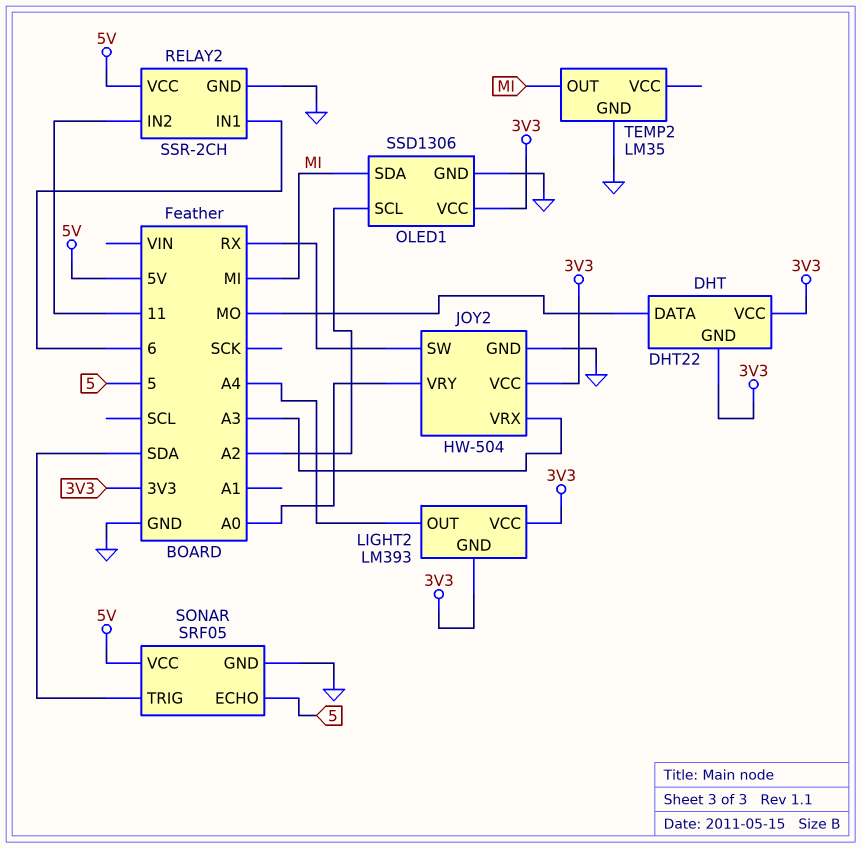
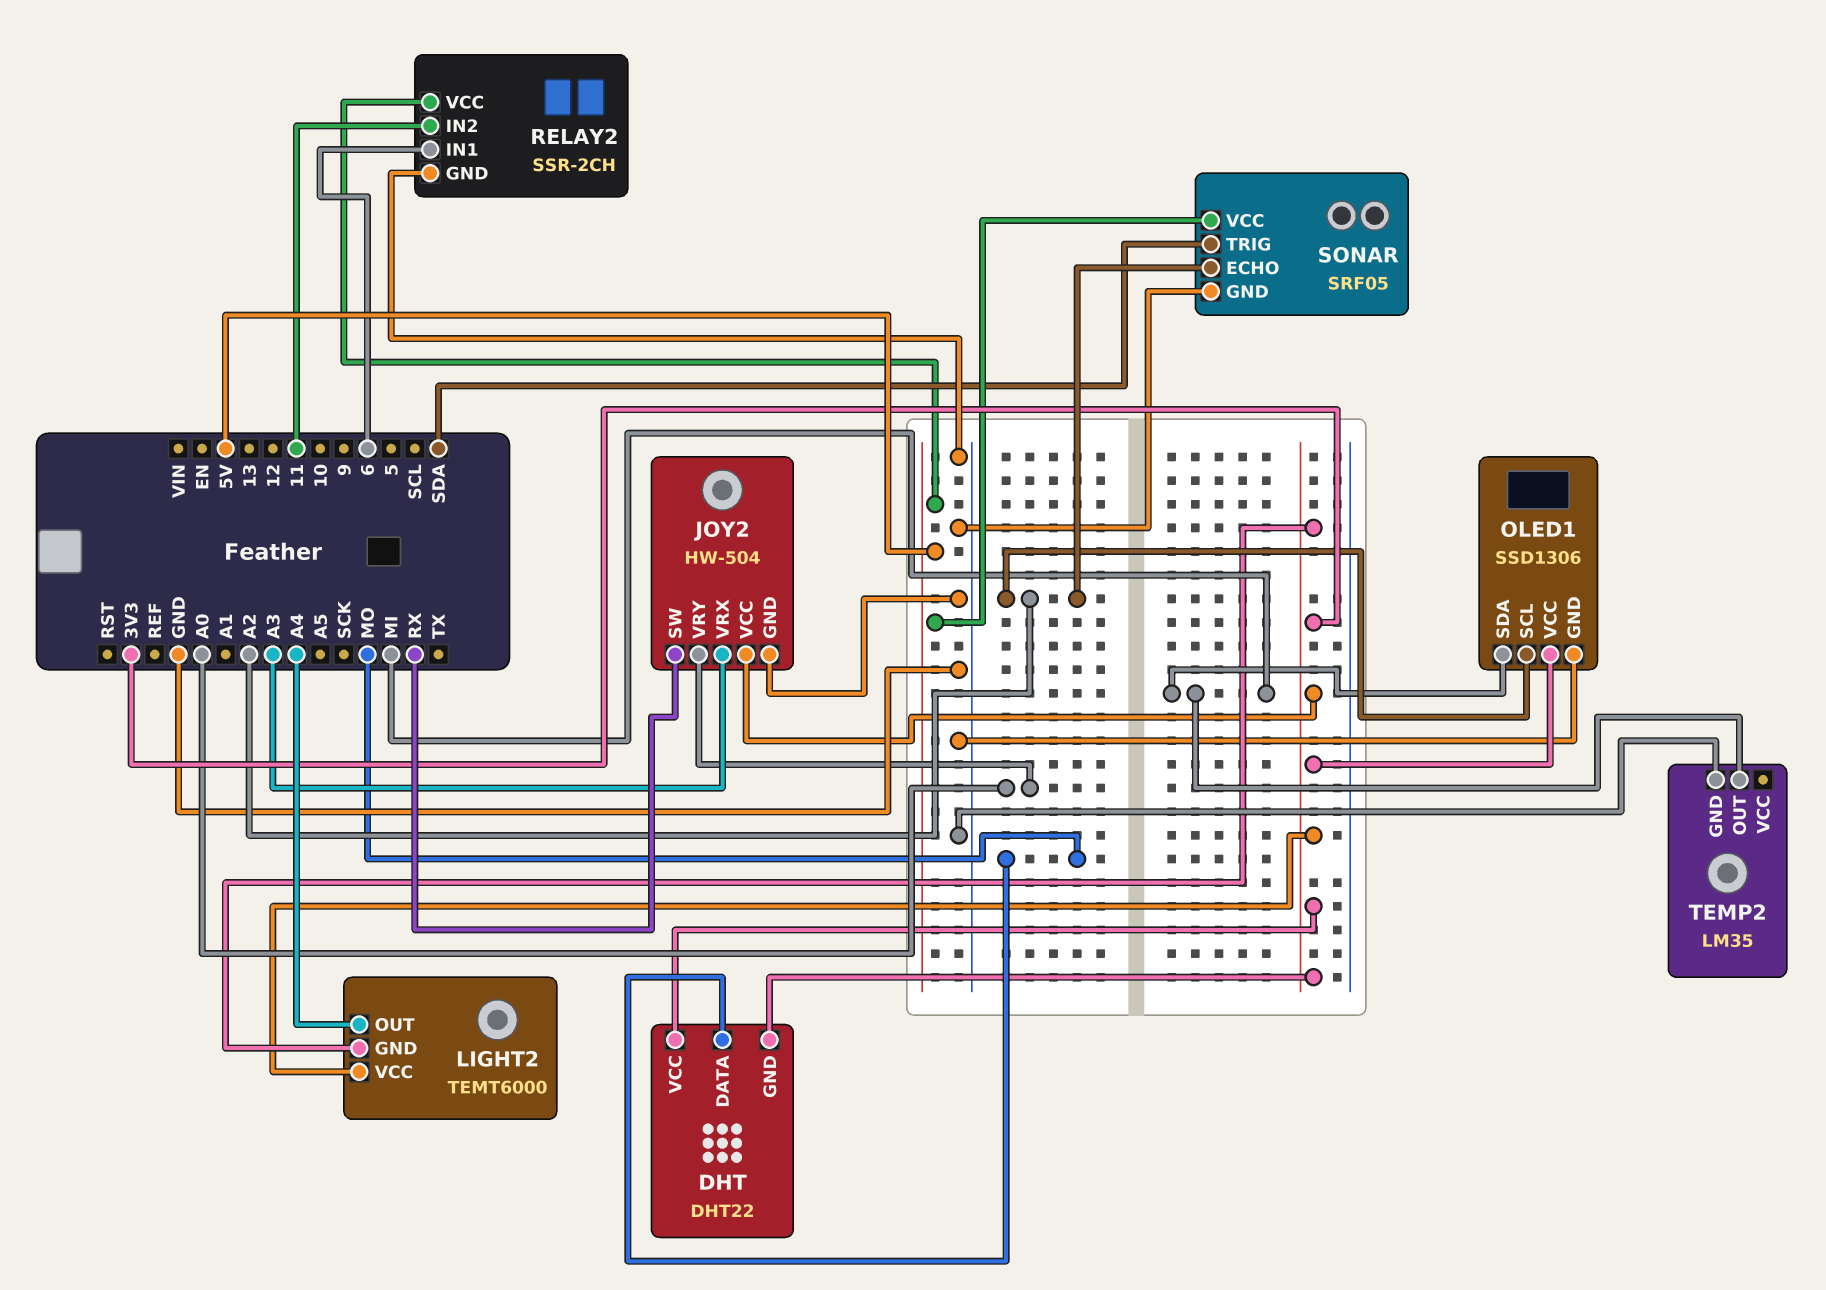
LIGHT2: LM393 -> TEMT6000
SONAR pin ECHO: 5 -> A2

